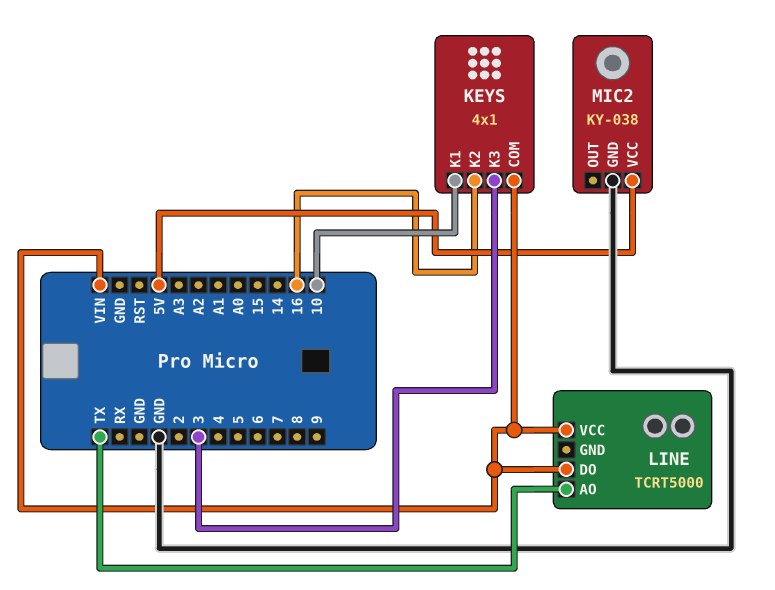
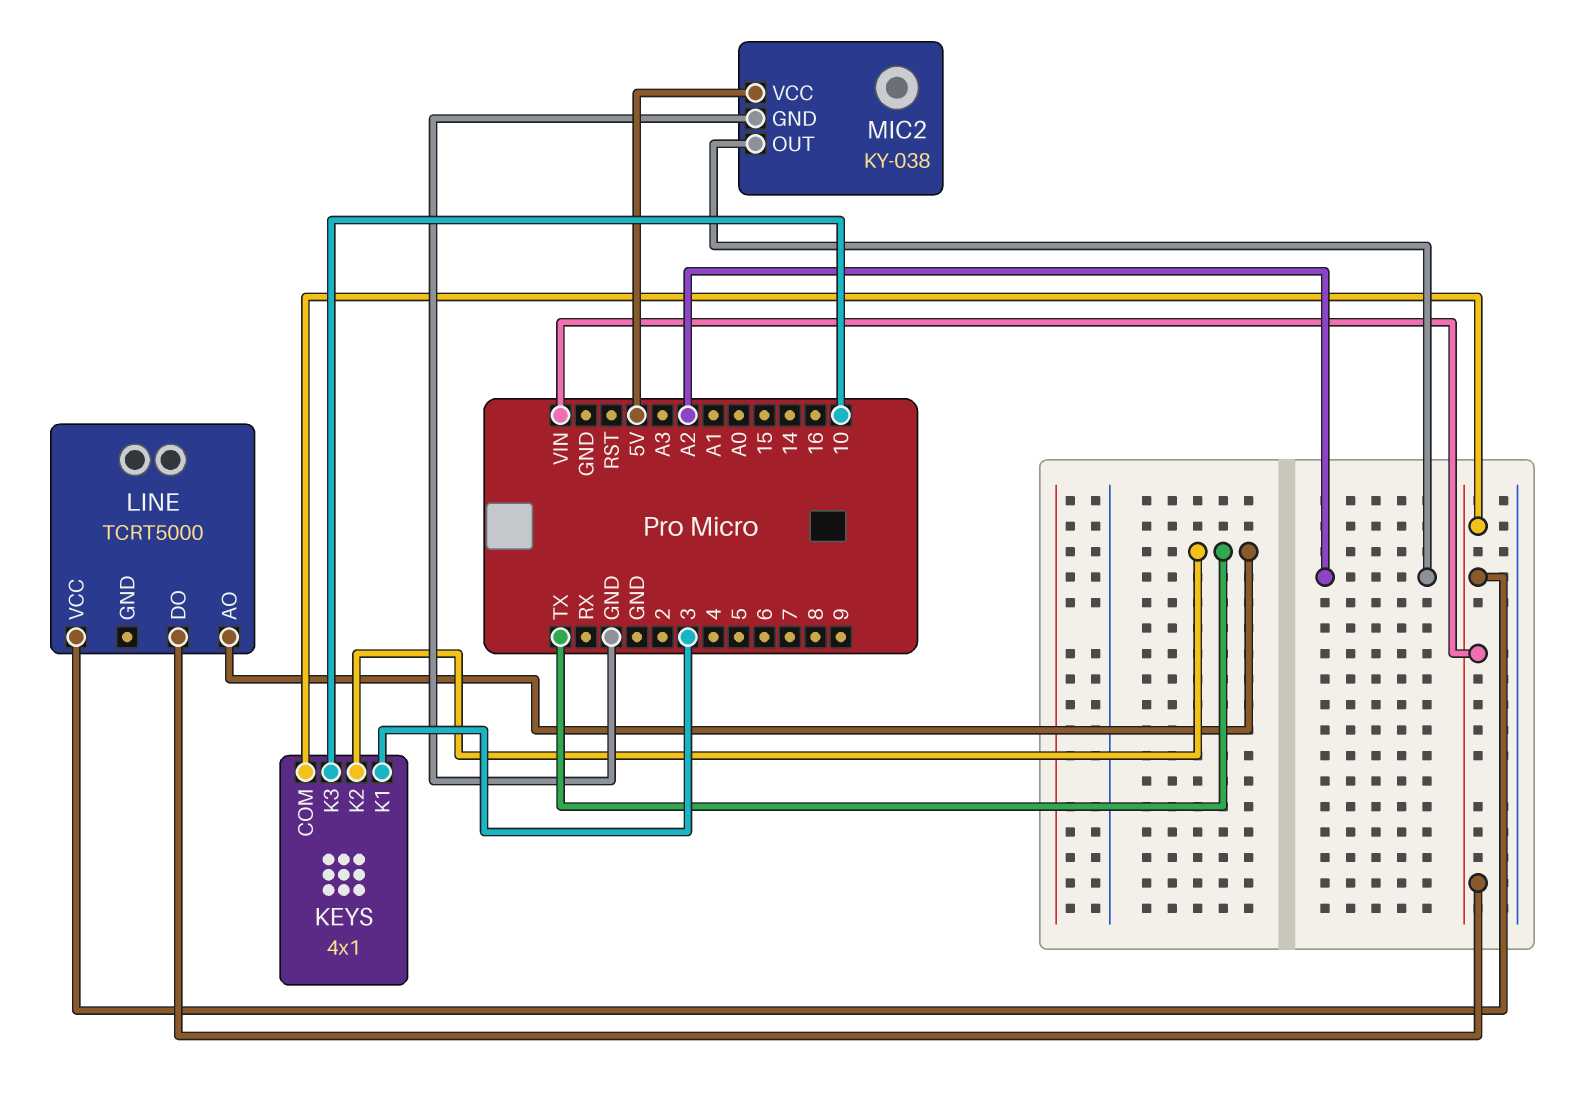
KEYS pin K1: 10 -> 3
KEYS pin K2: 16 -> TX
KEYS pin K3: 3 -> 10
MIC2 pin OUT: none -> A2

